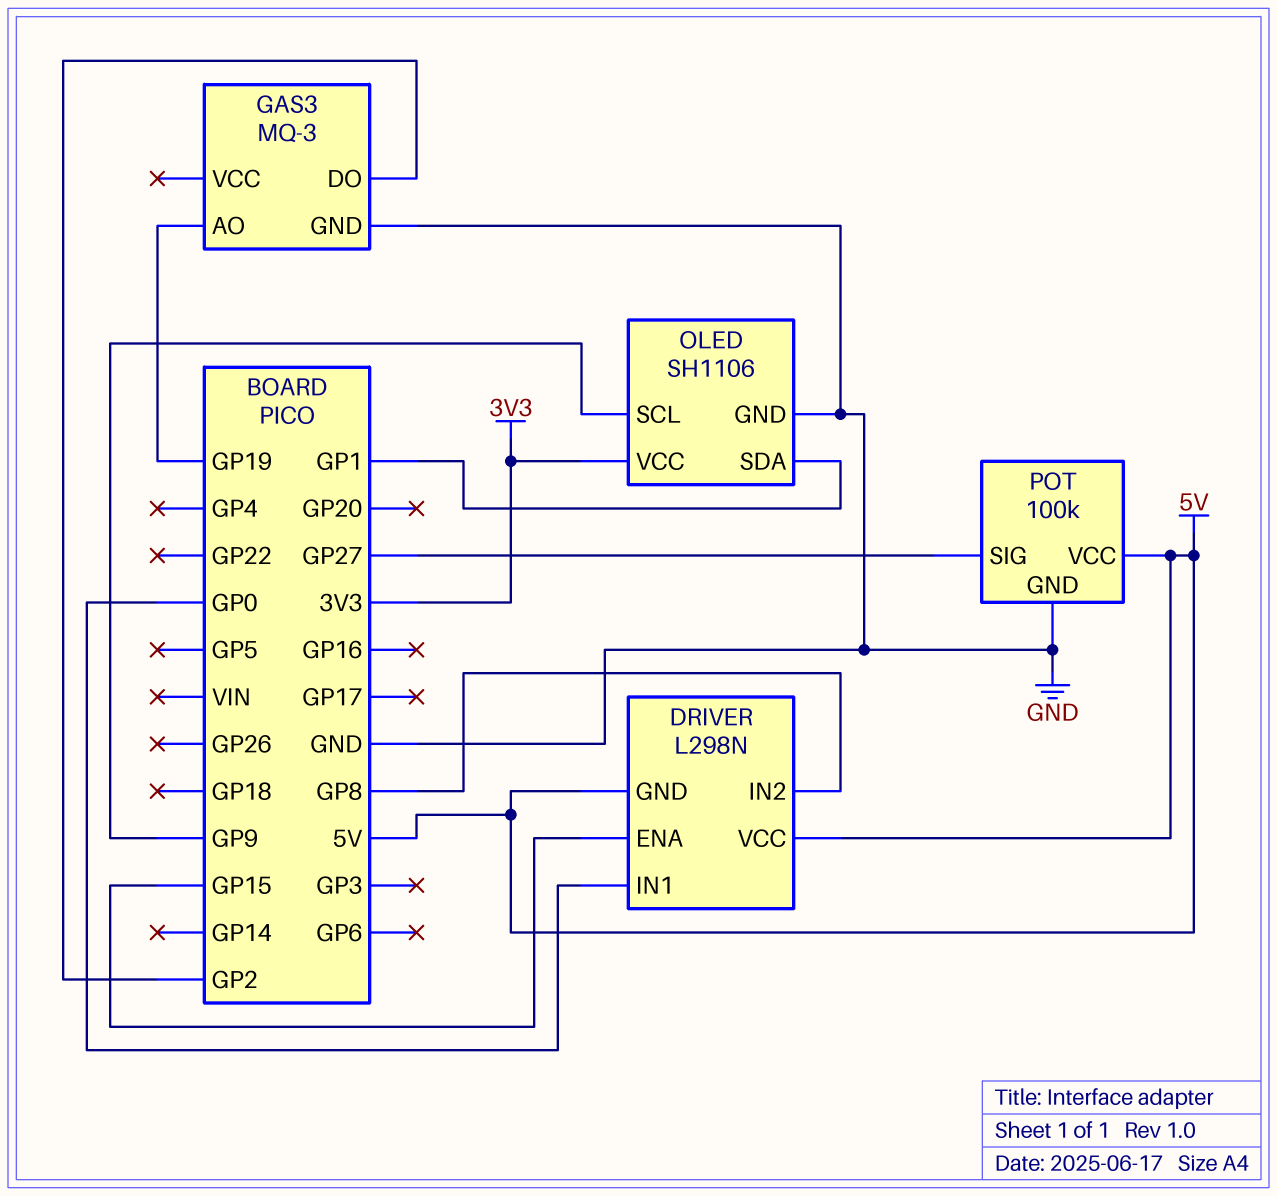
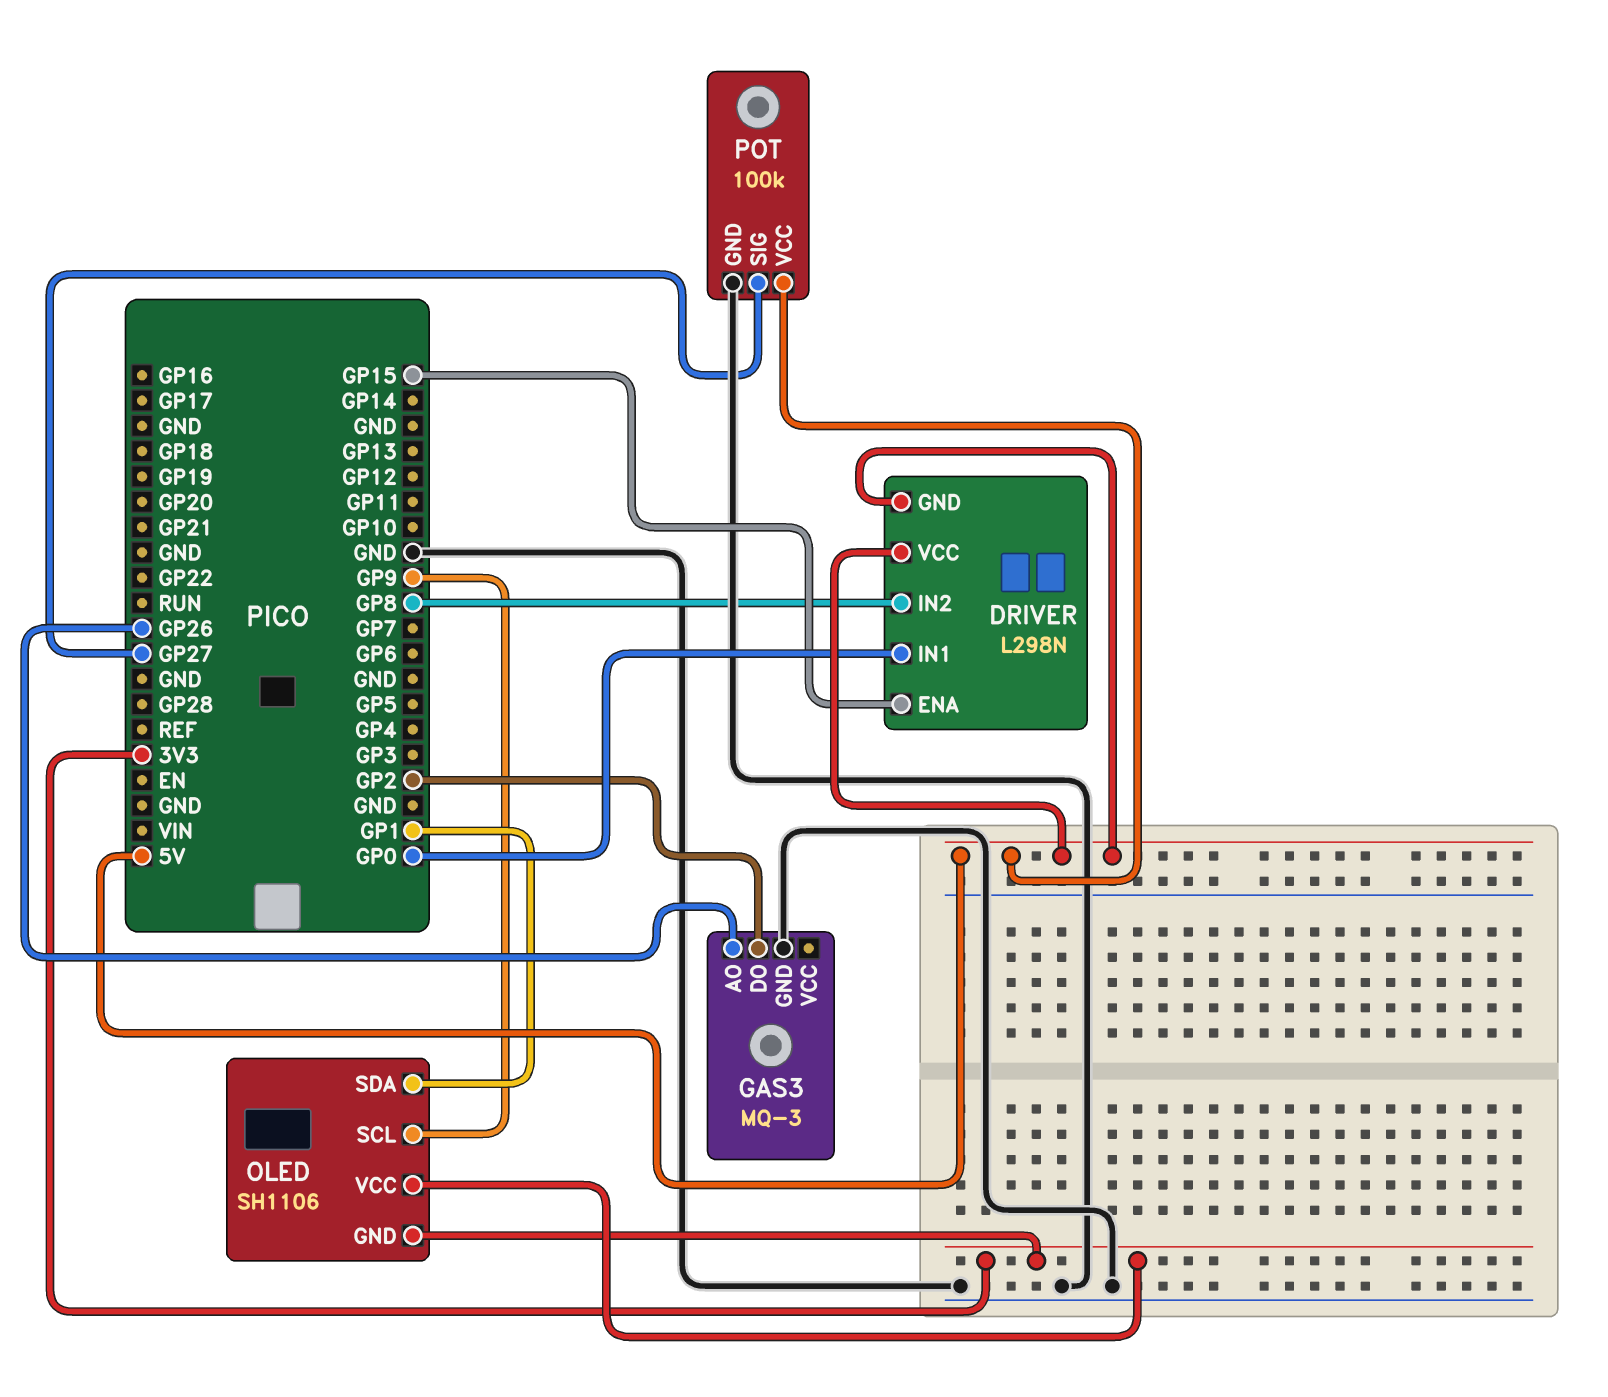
GAS3 pin AO: GP19 -> GP26
OLED pin GND: GND -> 3V3

